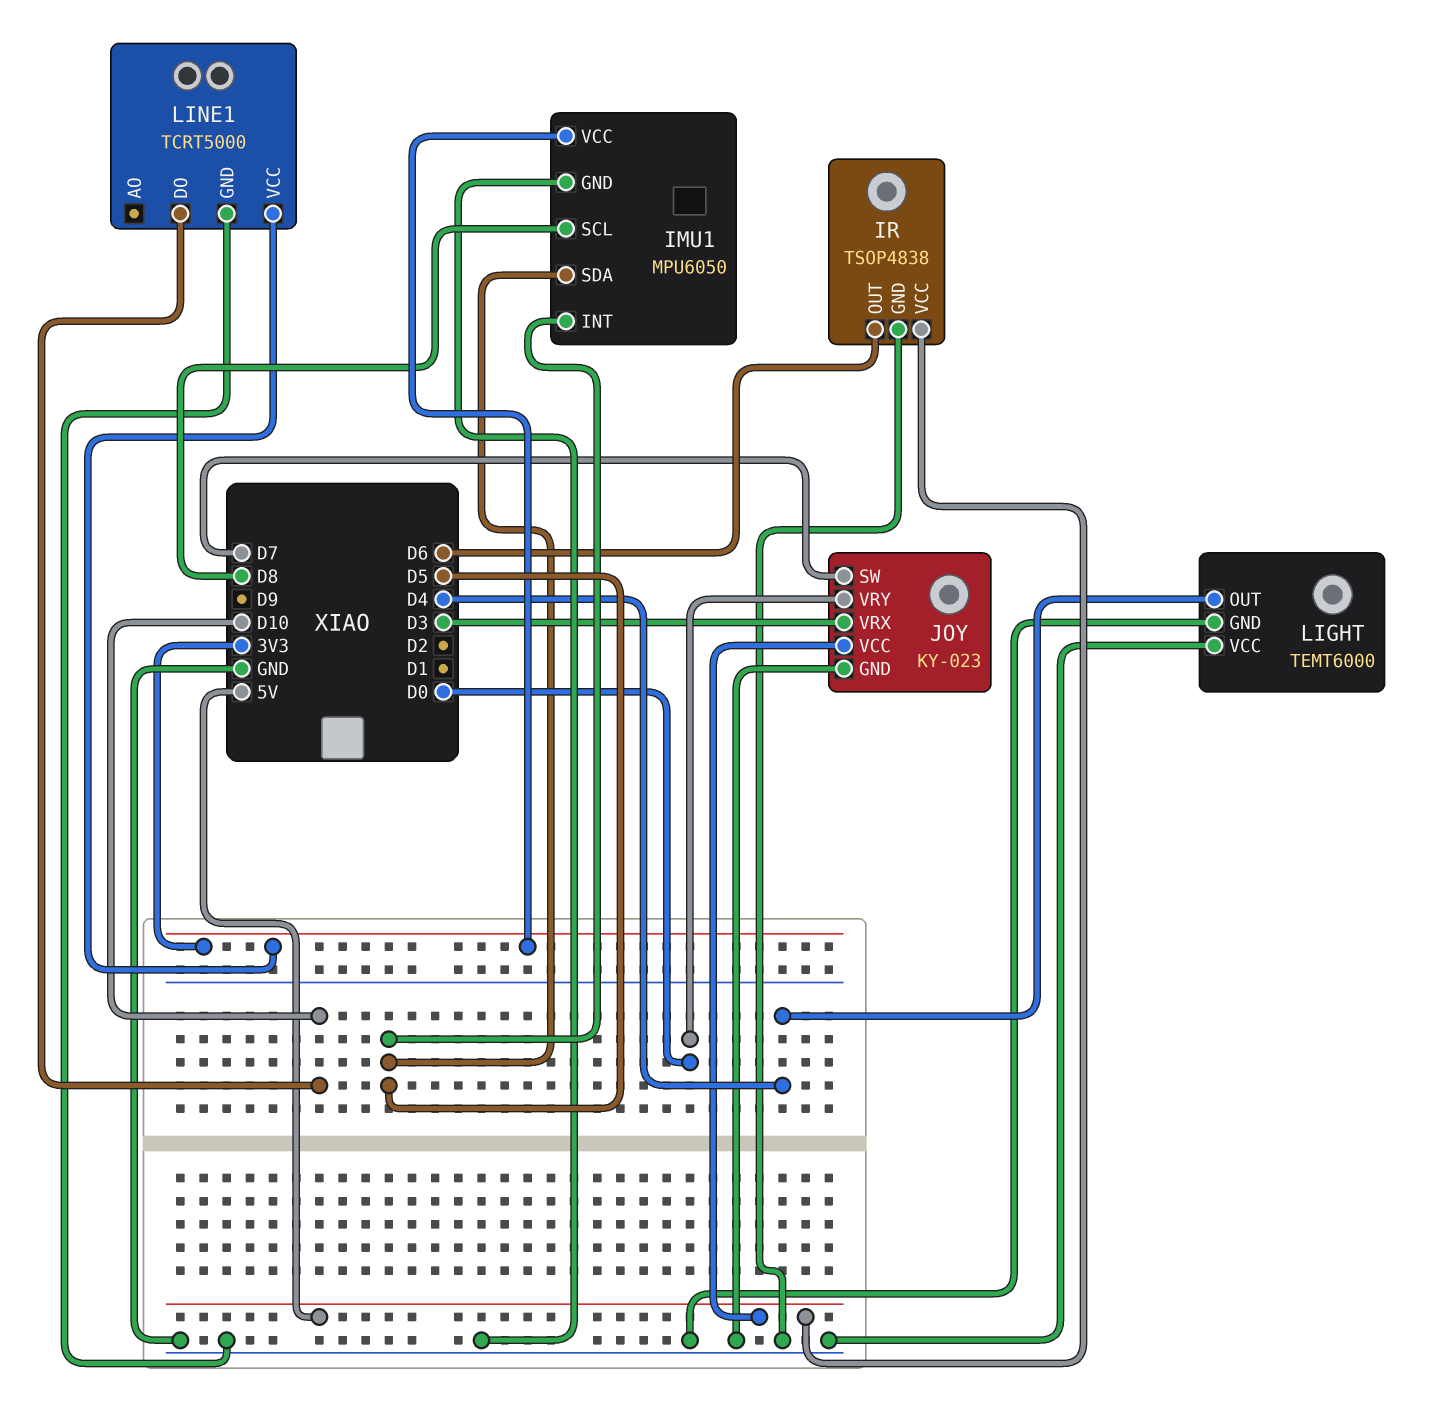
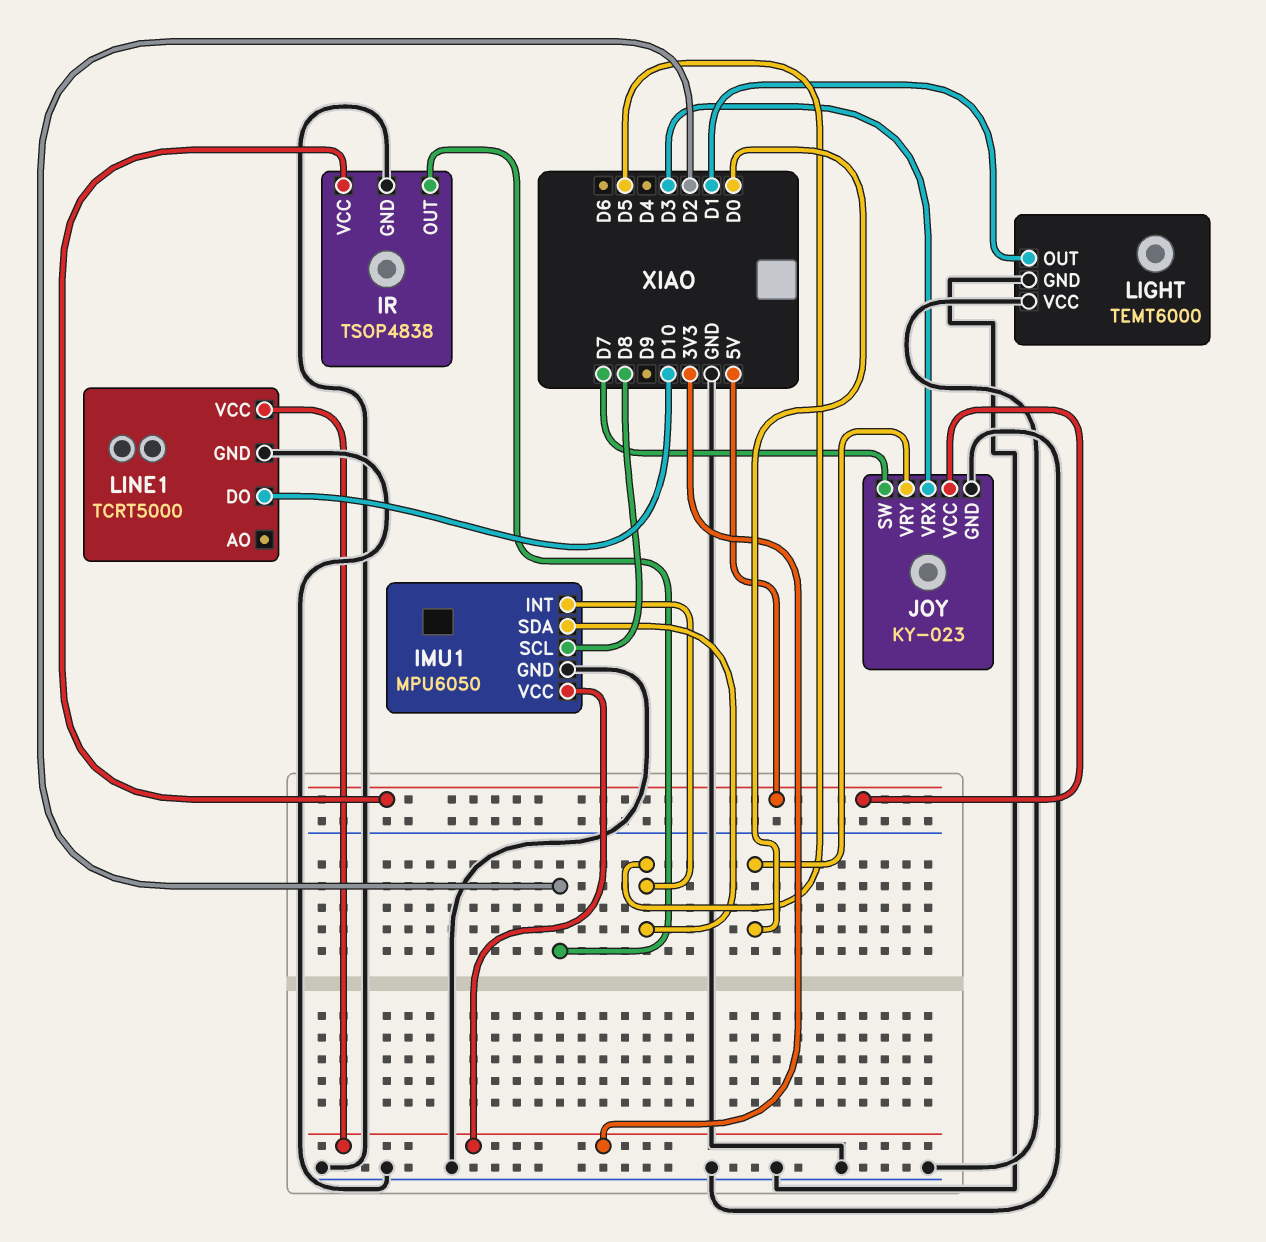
IR pin OUT: D6 -> D2
LIGHT pin OUT: D4 -> D1

